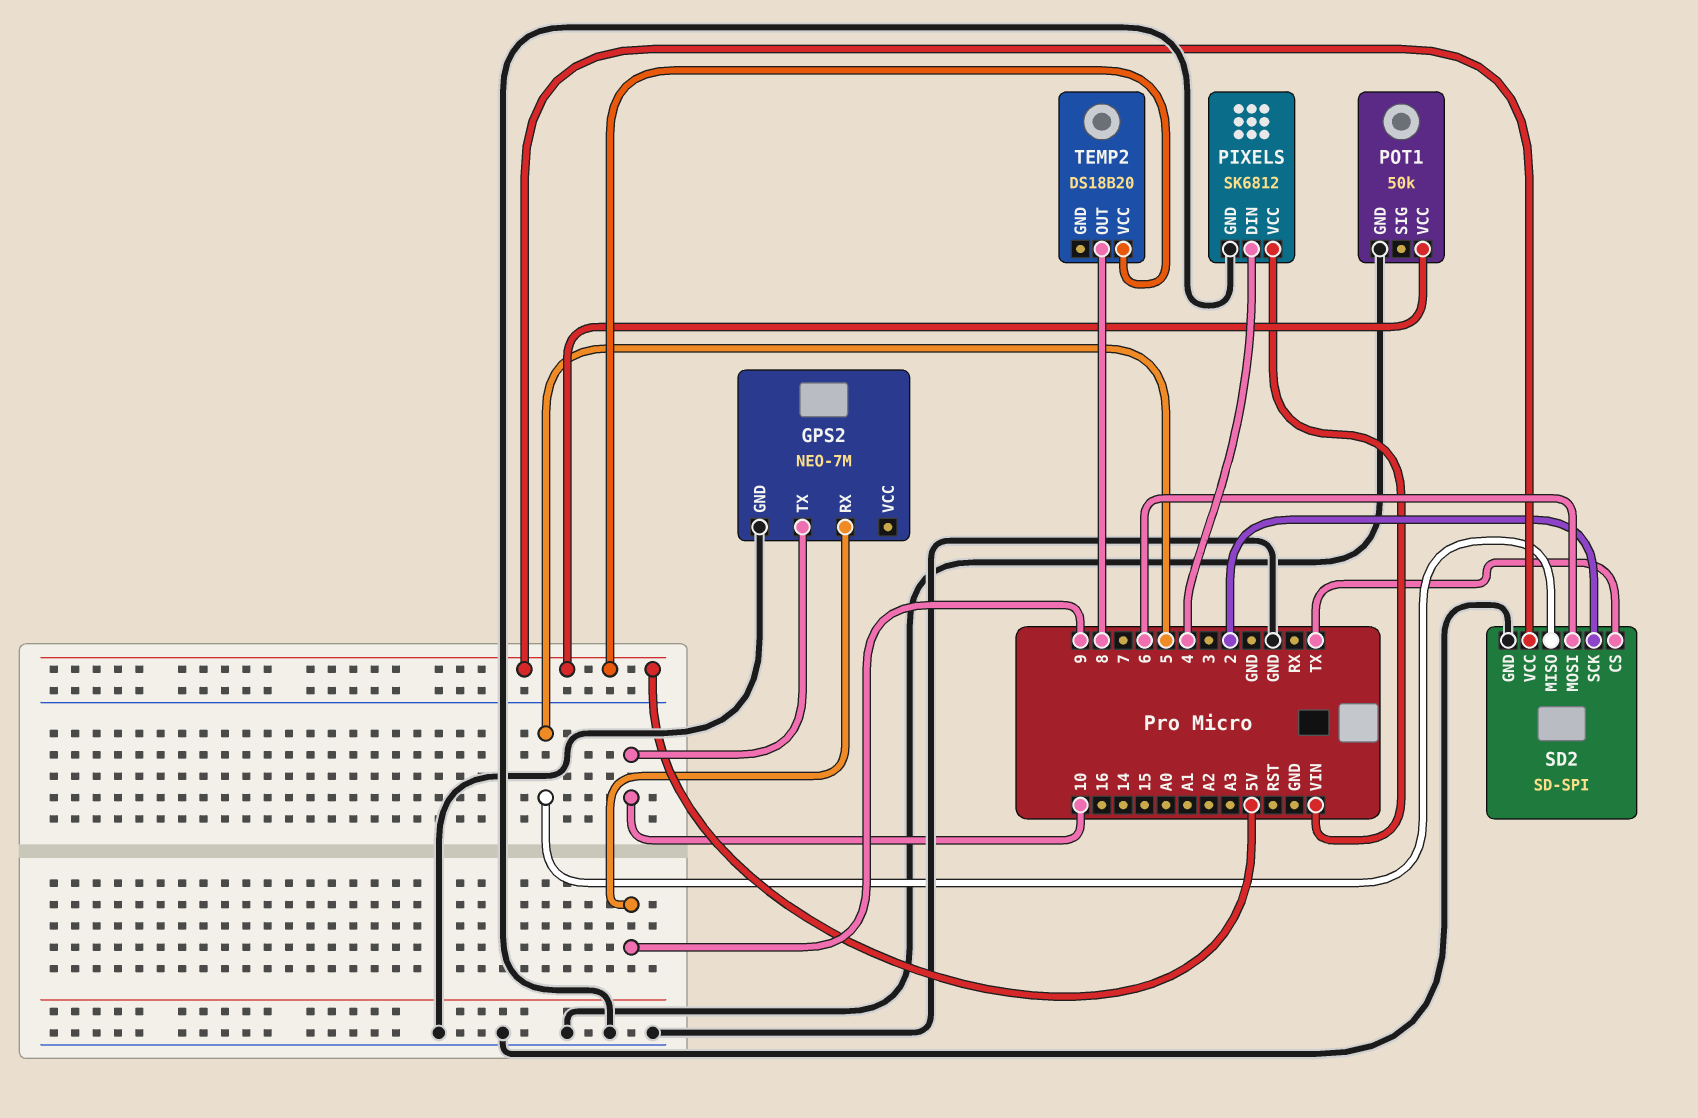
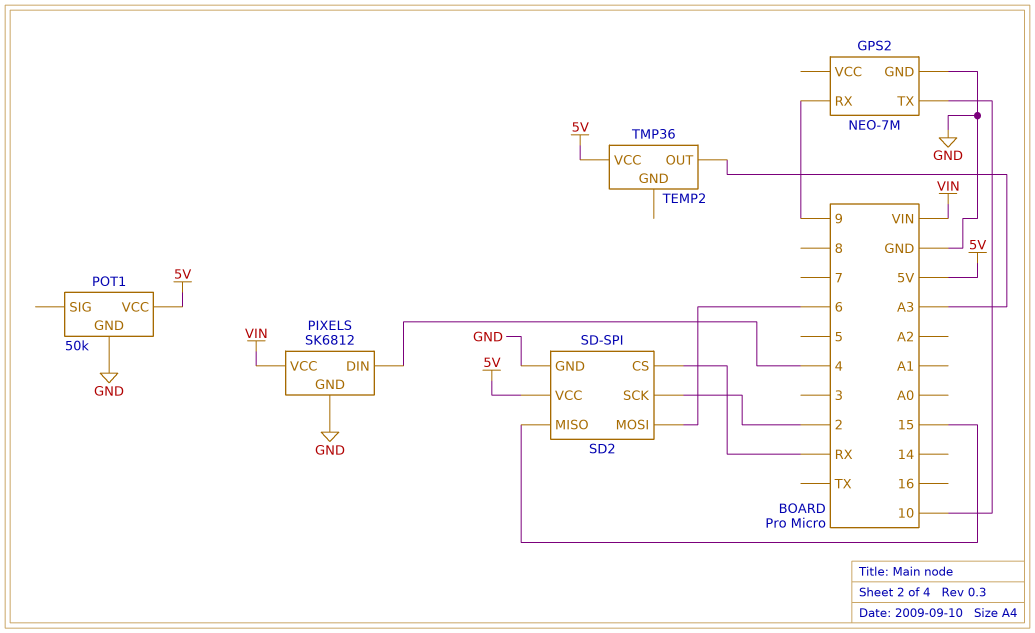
SD2 pin CS: TX -> RX
SD2 pin MISO: 5 -> 15
TEMP2: DS18B20 -> TMP36
TEMP2 pin OUT: 8 -> A3

